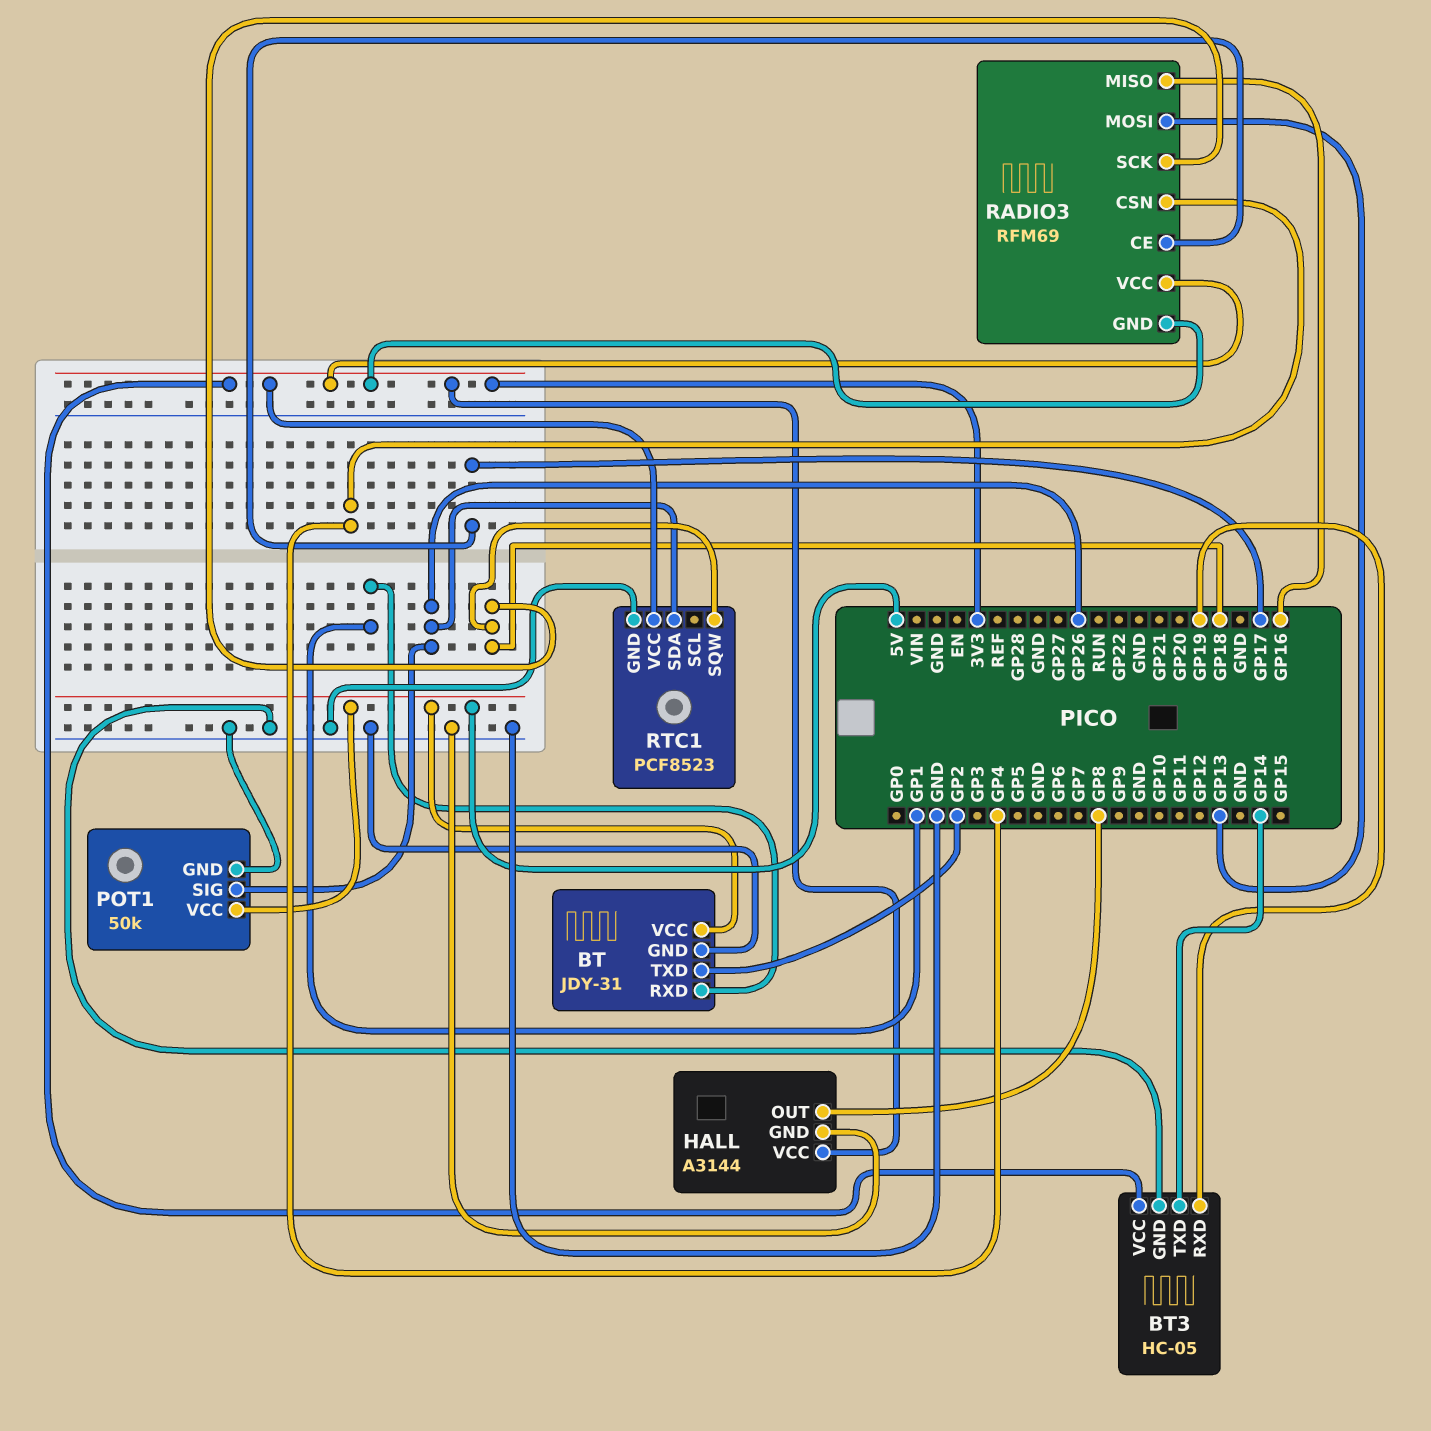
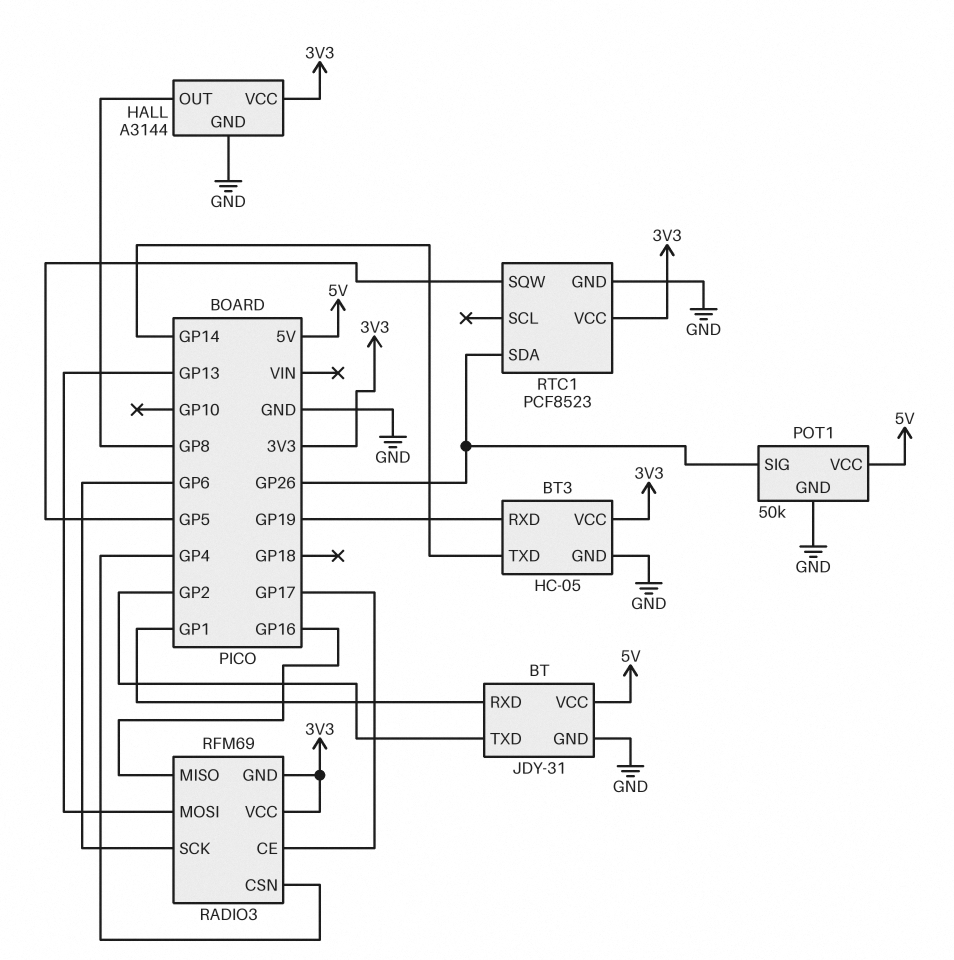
RADIO3 pin SCK: GP18 -> GP6
RTC1 pin SQW: GP18 -> GP5

